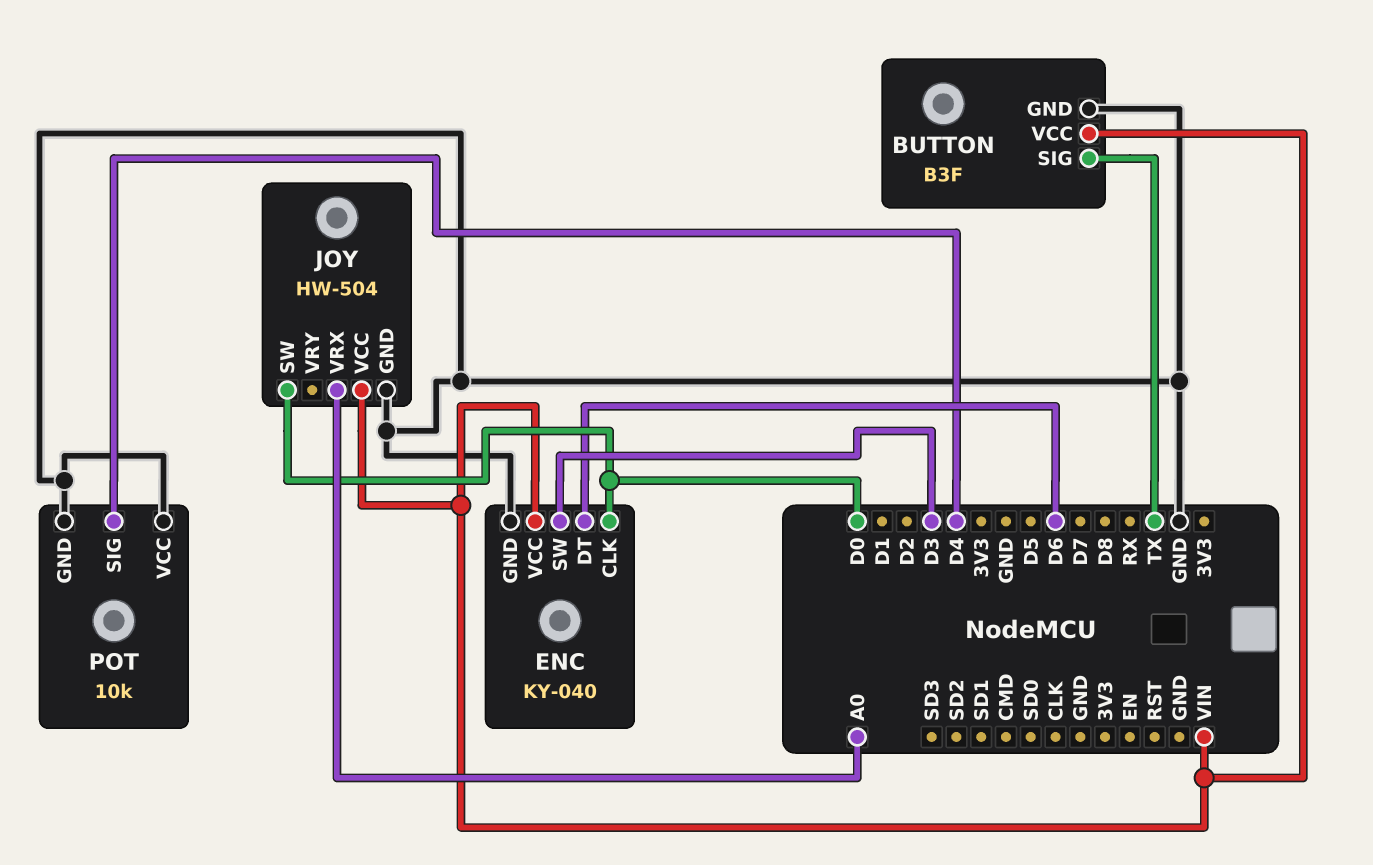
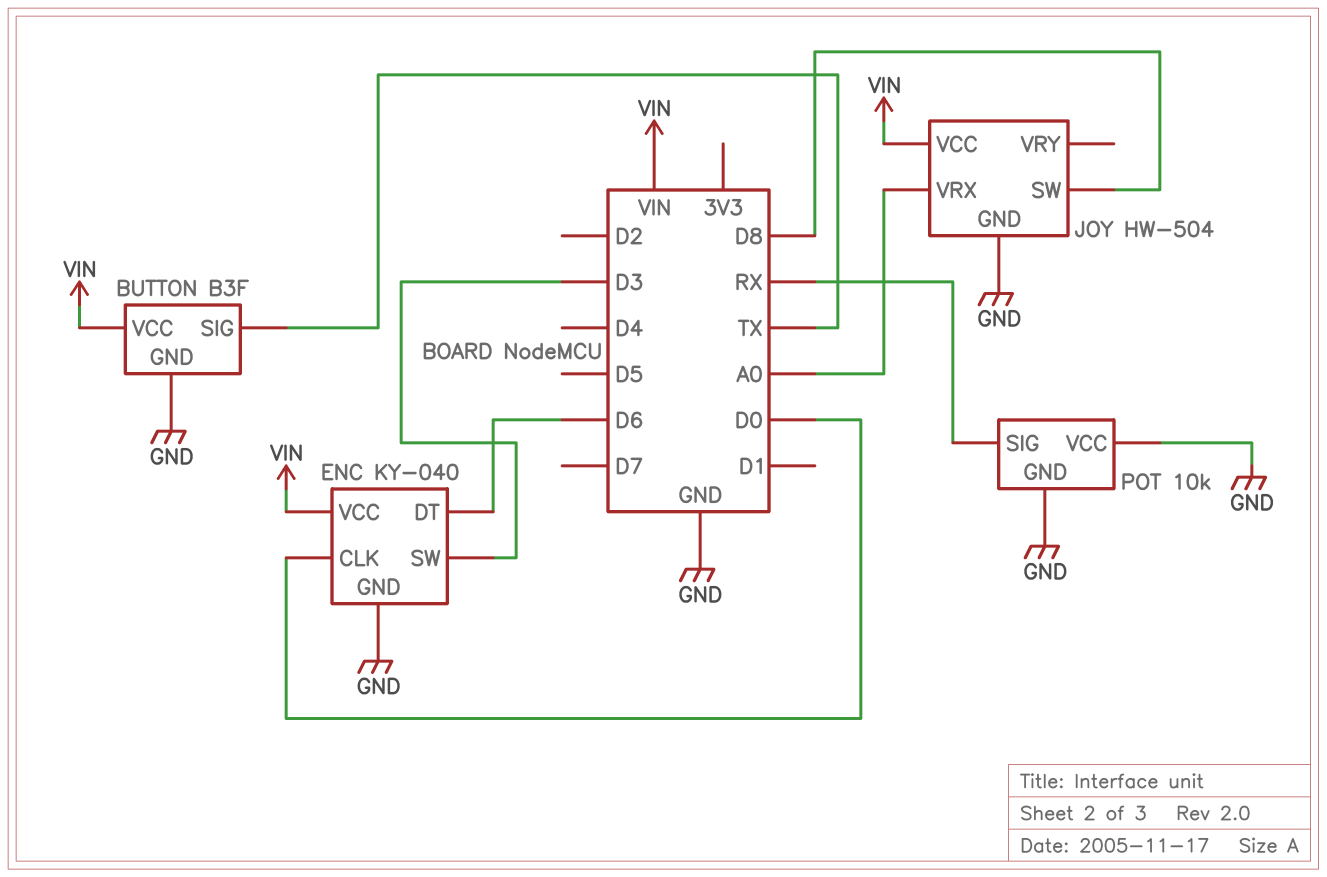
JOY pin SW: D0 -> D8
POT pin SIG: D4 -> RX

